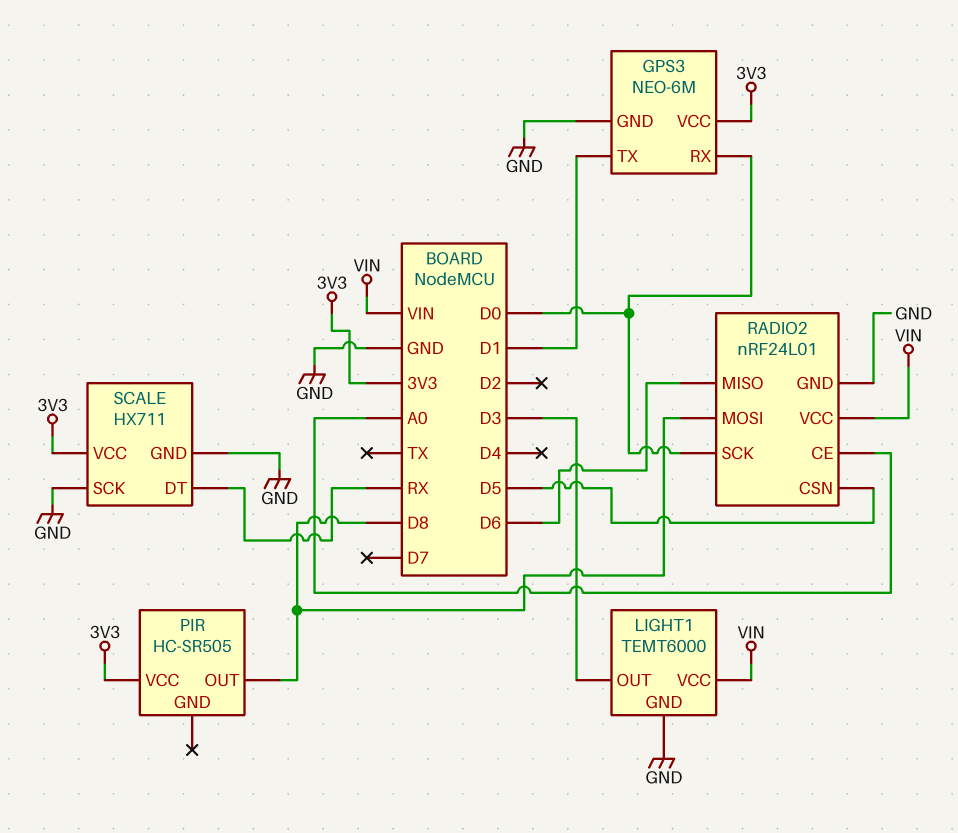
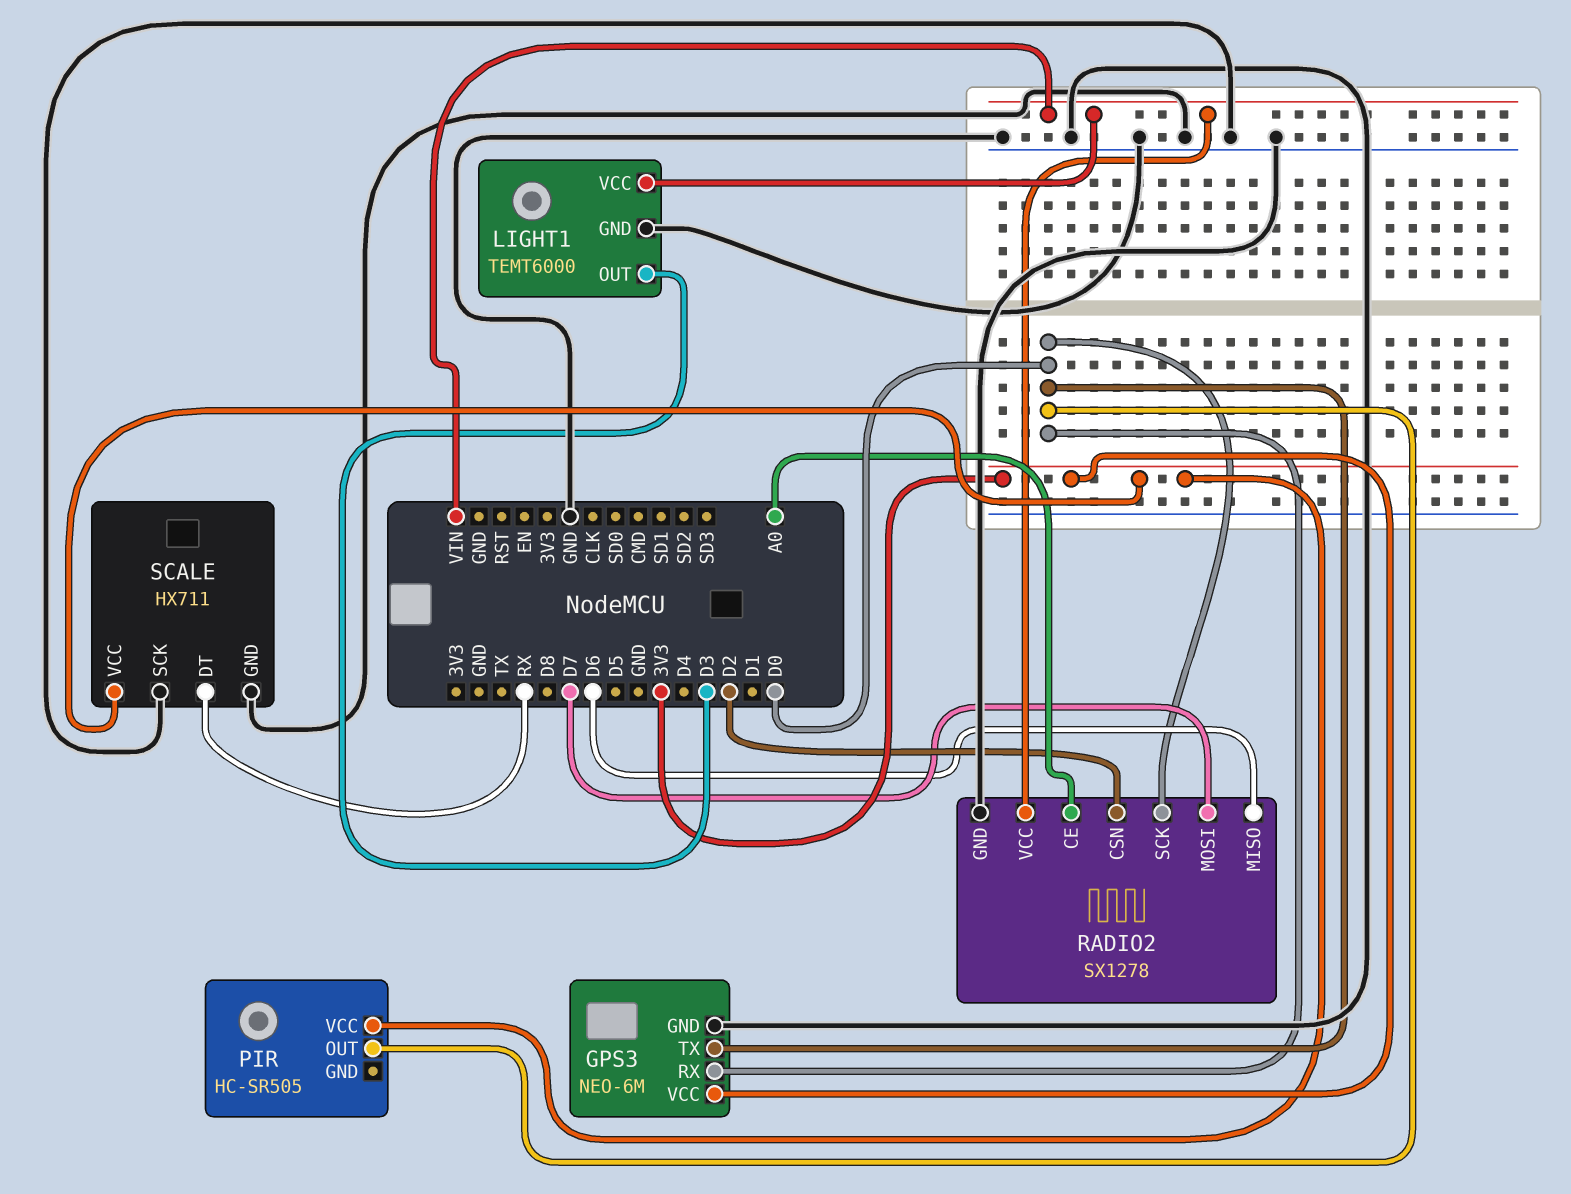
GPS3 pin TX: D1 -> D0
PIR pin OUT: D8 -> D0
RADIO2: nRF24L01 -> SX1278
RADIO2 pin CSN: D5 -> D2
RADIO2 pin MOSI: D8 -> D7

